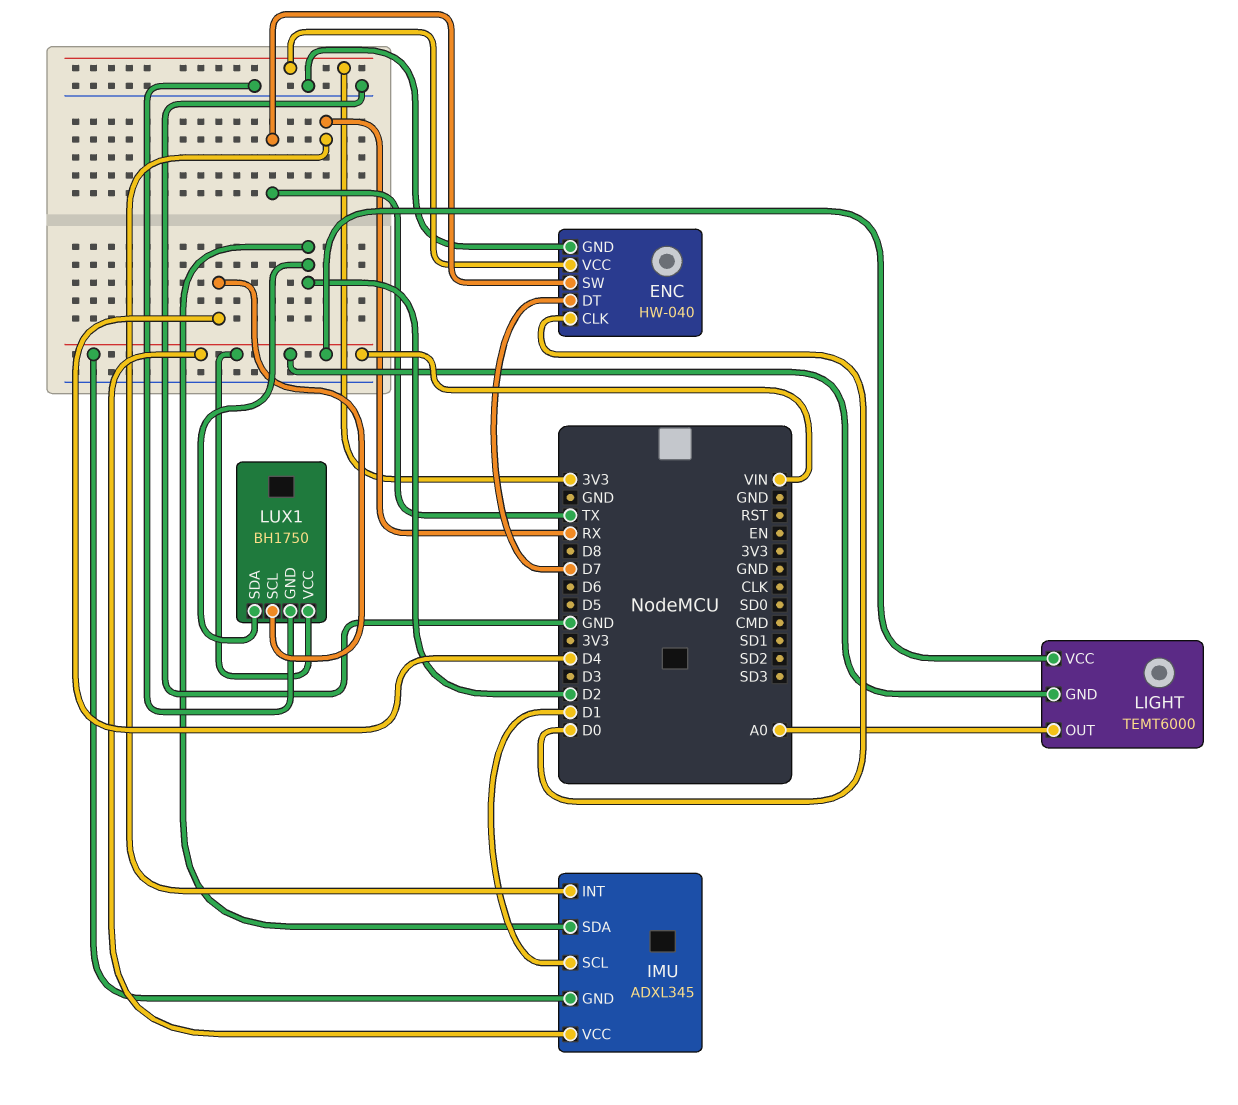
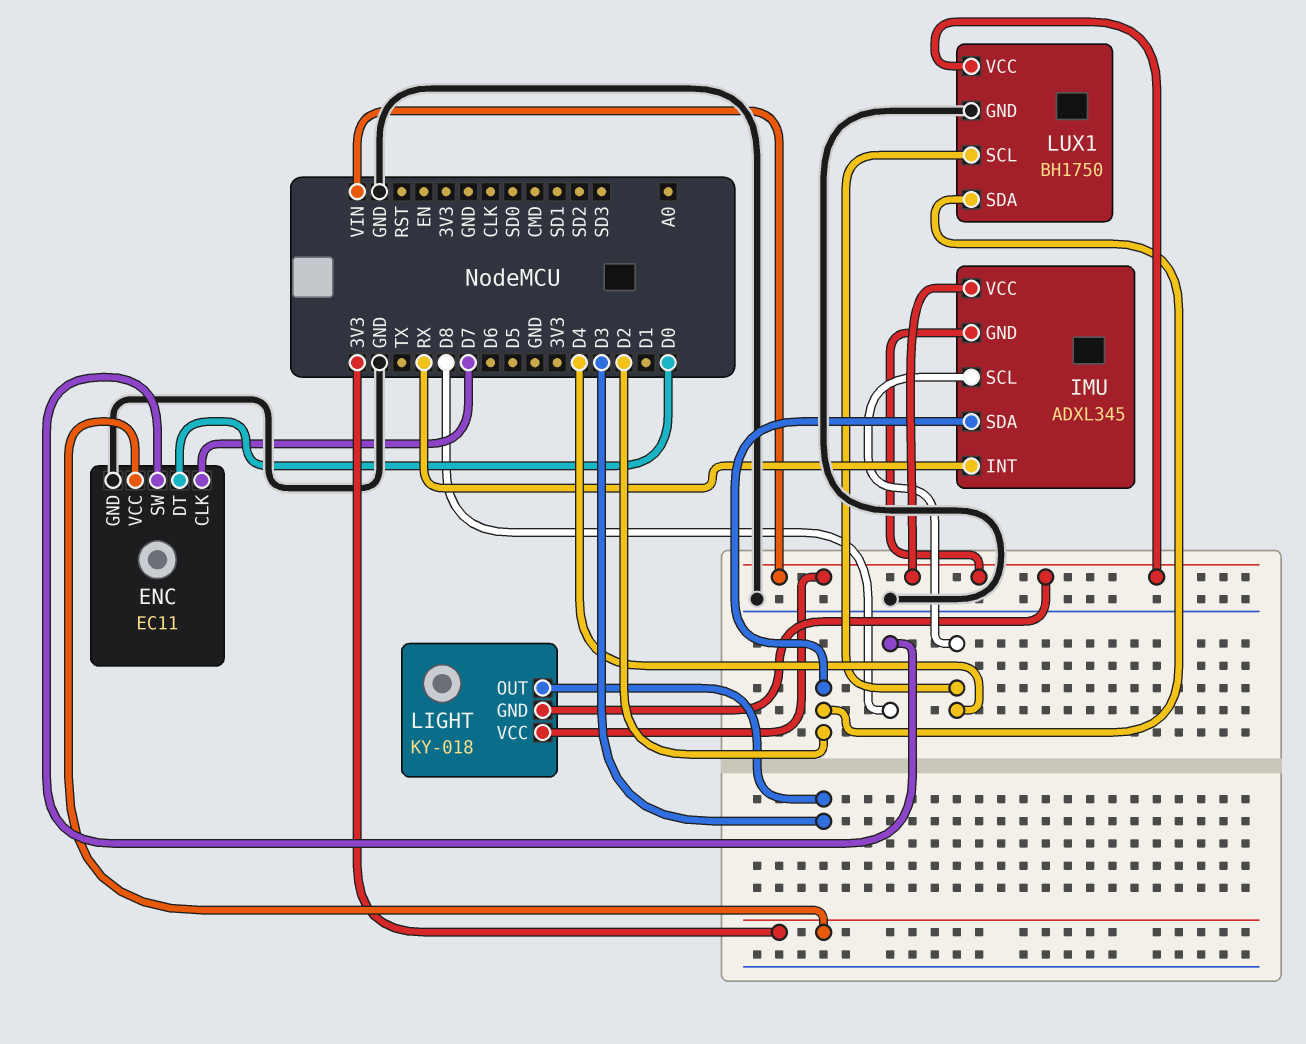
ENC: HW-040 -> EC11
ENC pin CLK: D0 -> D7
ENC pin DT: D7 -> D0
ENC pin SW: TX -> D8
IMU pin SCL: D1 -> D4
LIGHT: TEMT6000 -> KY-018
LIGHT pin OUT: A0 -> D3

